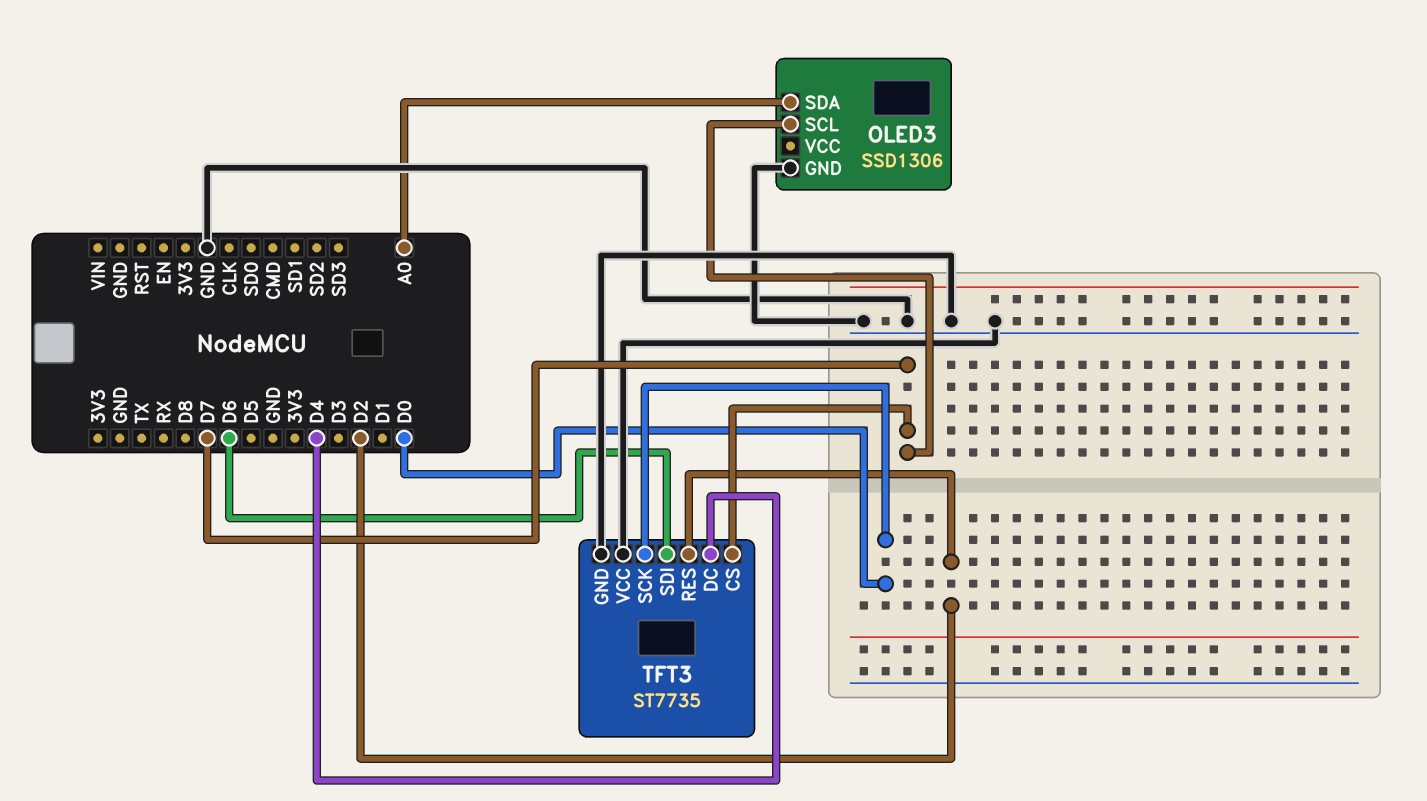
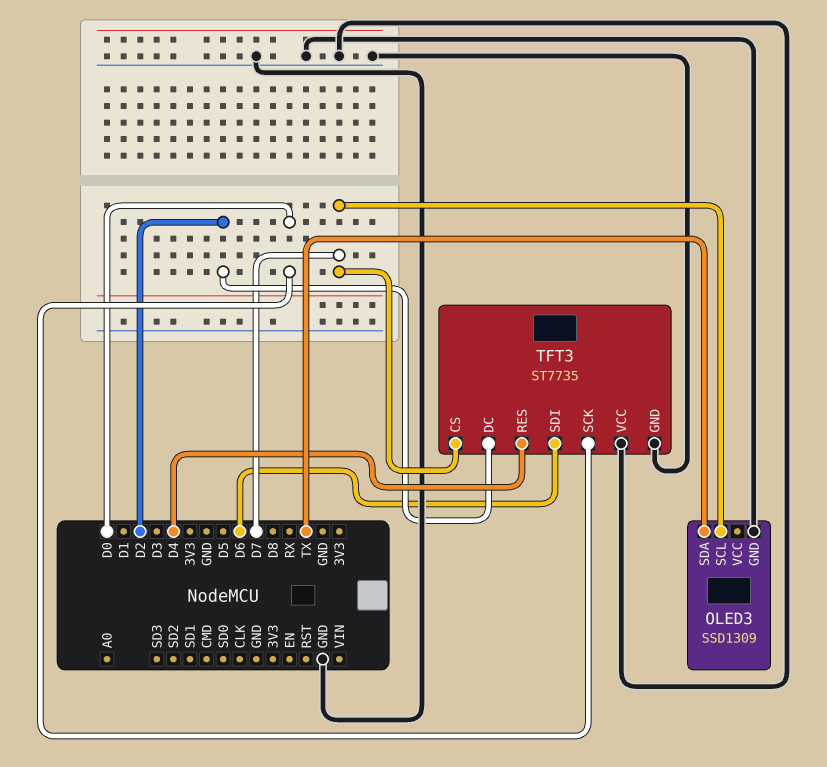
OLED3: SSD1306 -> SSD1309
OLED3 pin SDA: A0 -> TX
TFT3 pin DC: D4 -> D2
TFT3 pin RES: D2 -> D4

